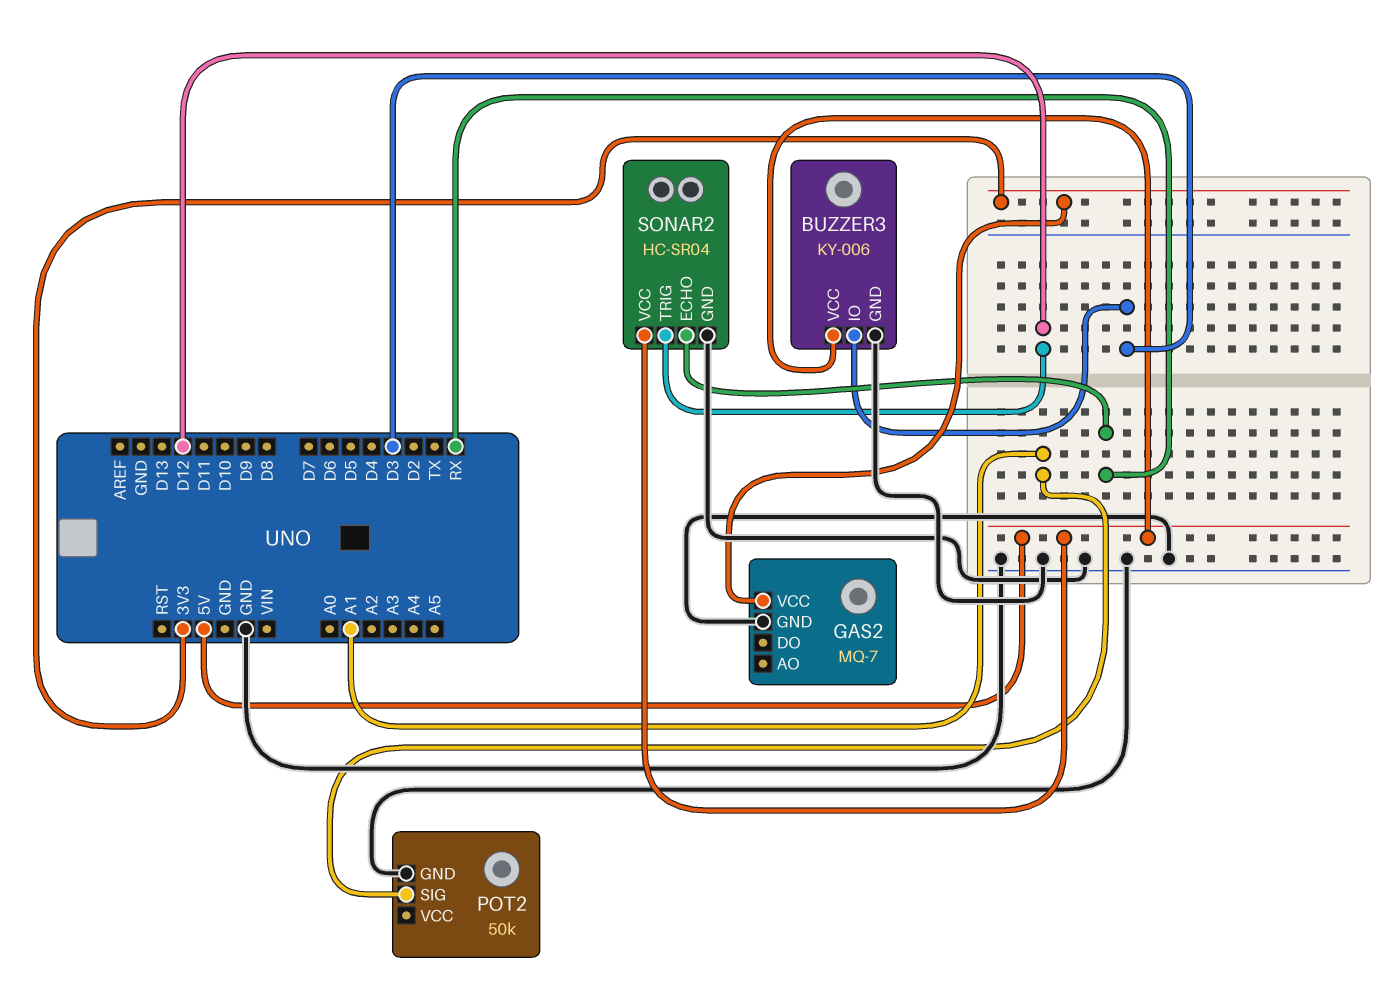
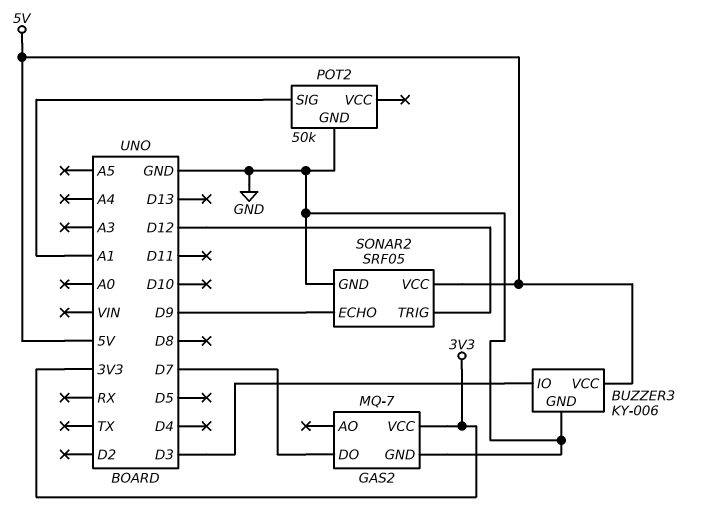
GAS2 pin DO: none -> D7
SONAR2: HC-SR04 -> SRF05
SONAR2 pin ECHO: RX -> D9

